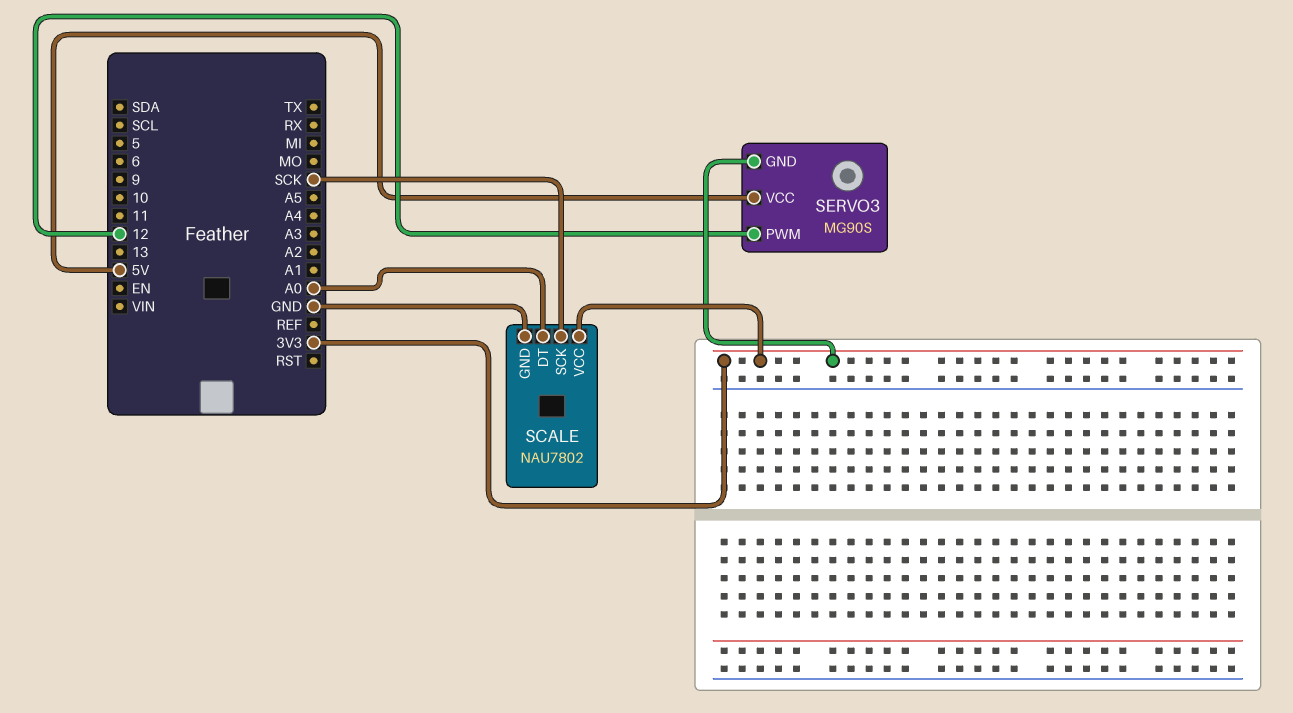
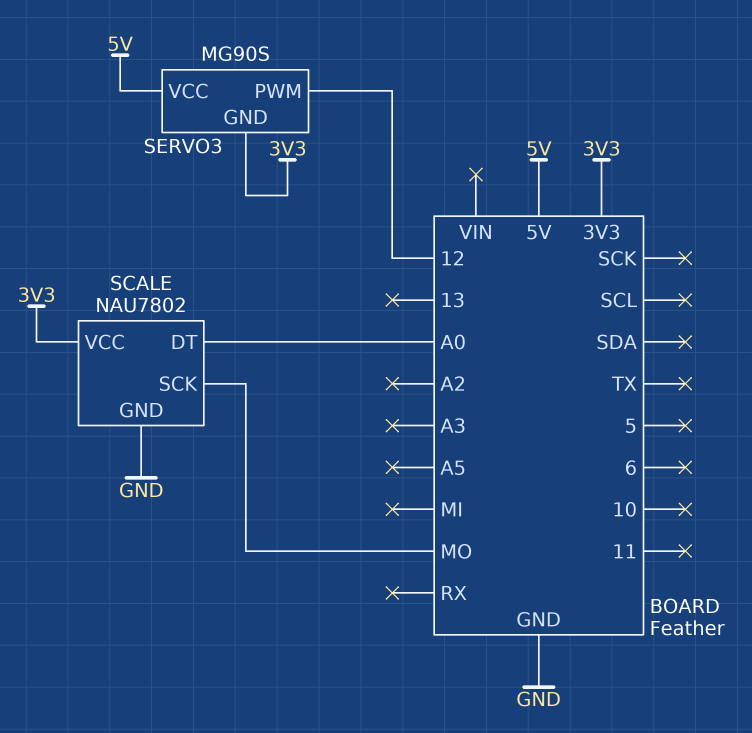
SCALE pin SCK: SCK -> MO

